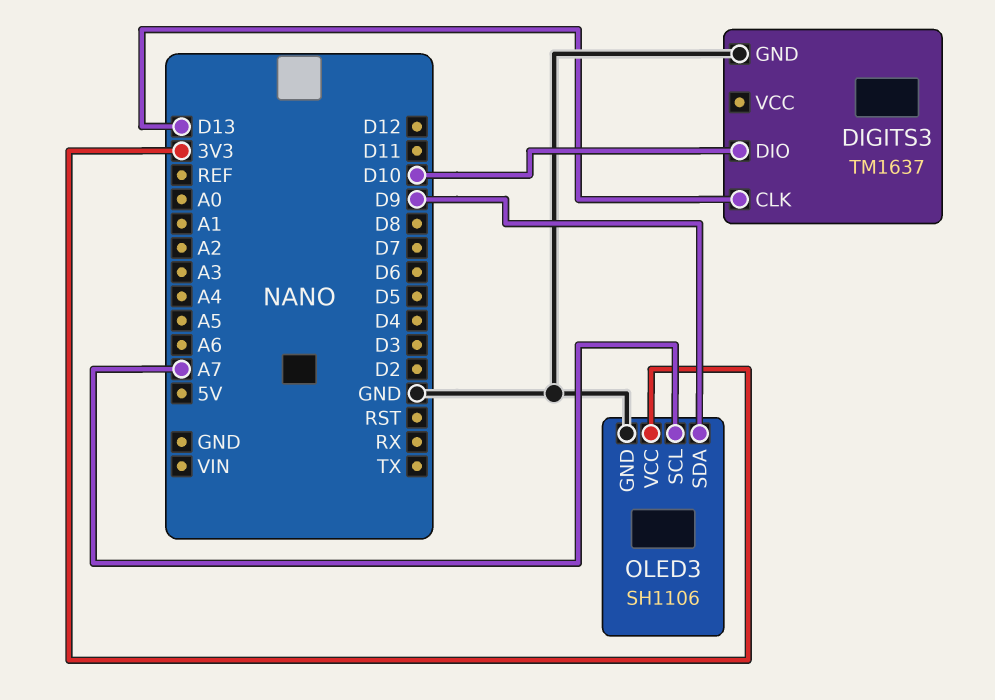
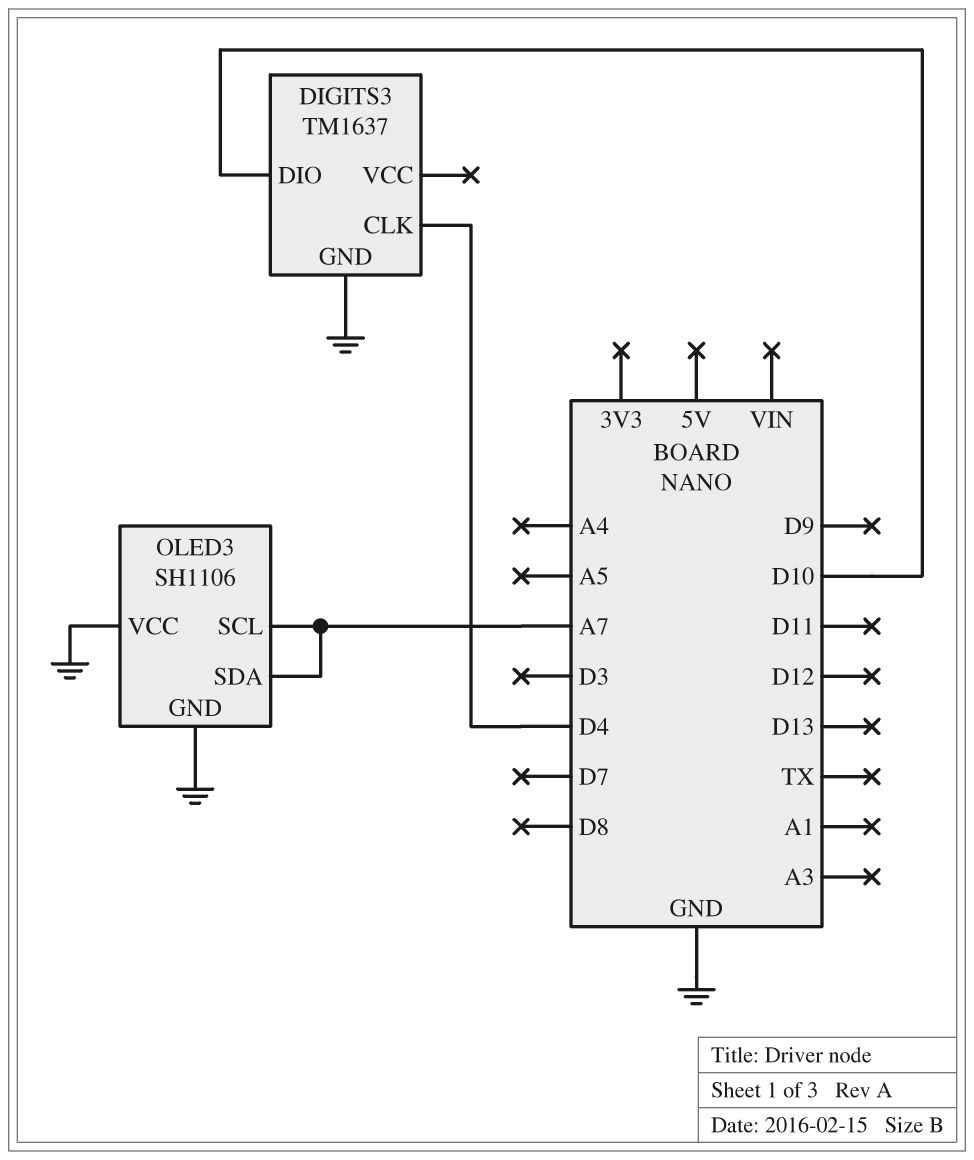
DIGITS3 pin CLK: D13 -> D4
OLED3 pin SDA: D9 -> A7
OLED3 pin VCC: 3V3 -> GND

